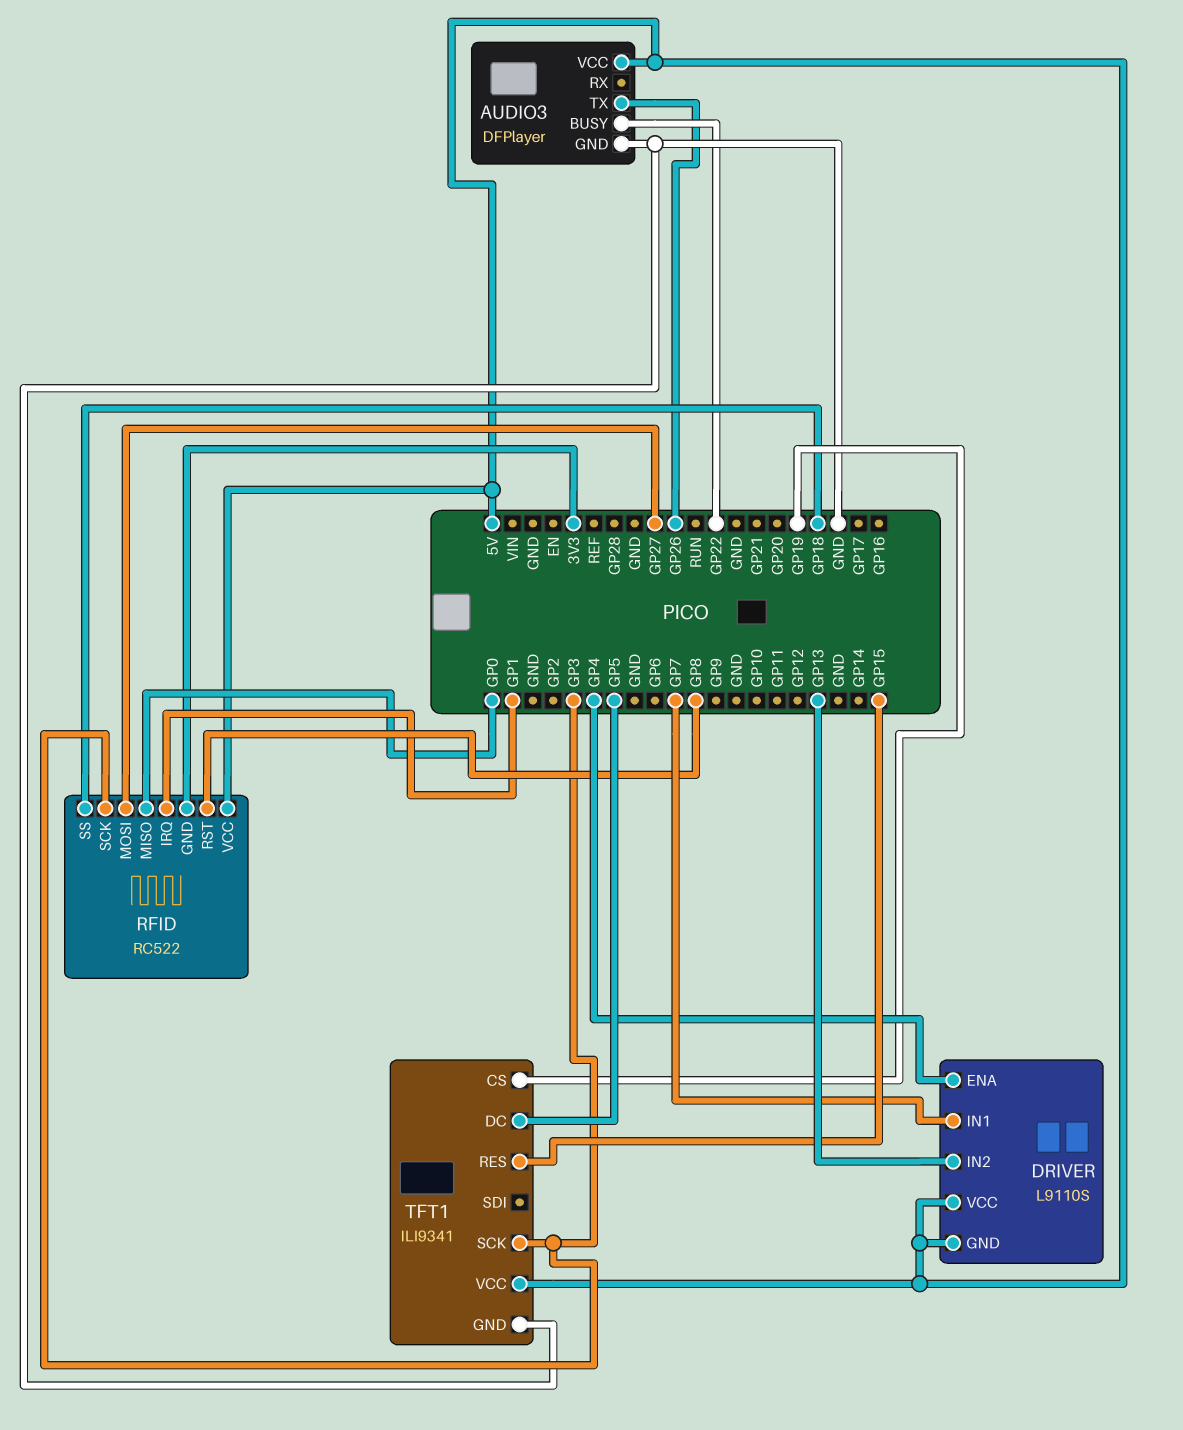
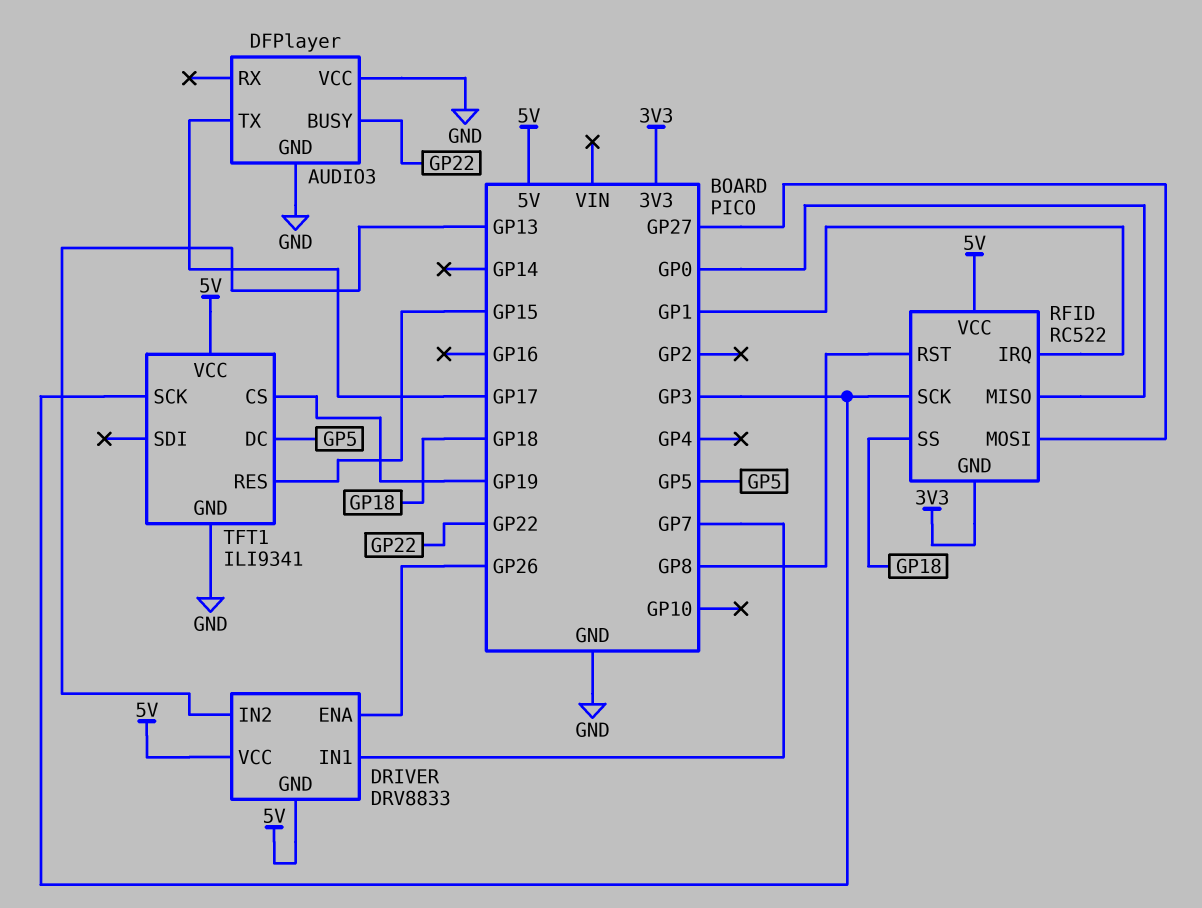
AUDIO3 pin TX: GP26 -> GP17
AUDIO3 pin VCC: 5V -> GND
DRIVER: L9110S -> DRV8833
DRIVER pin ENA: GP4 -> GP26

